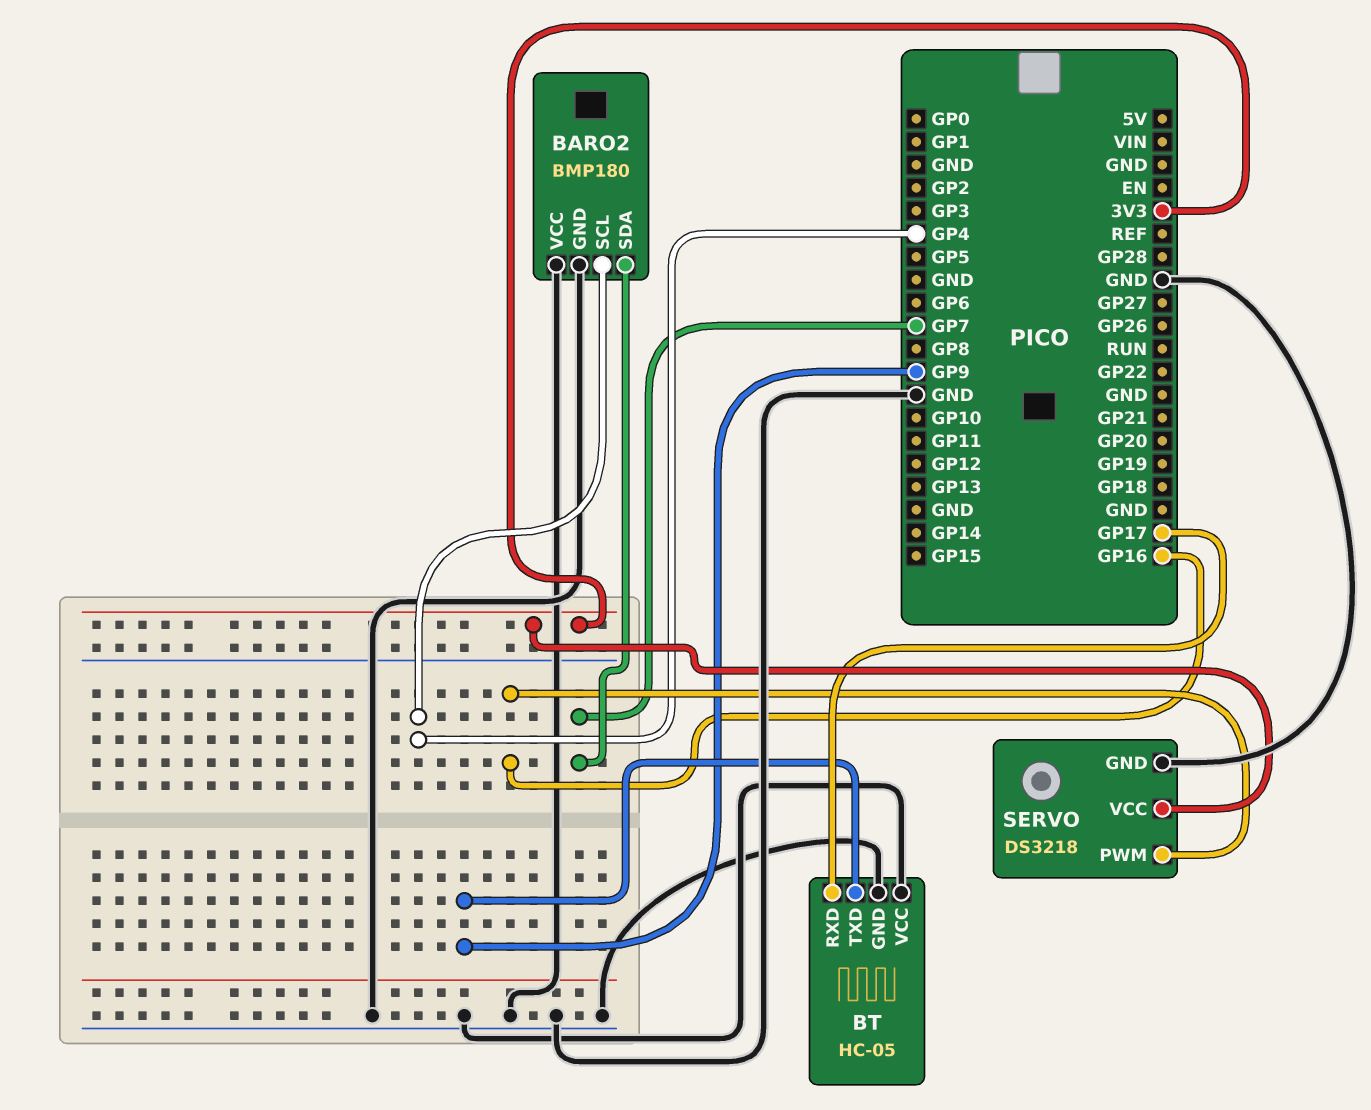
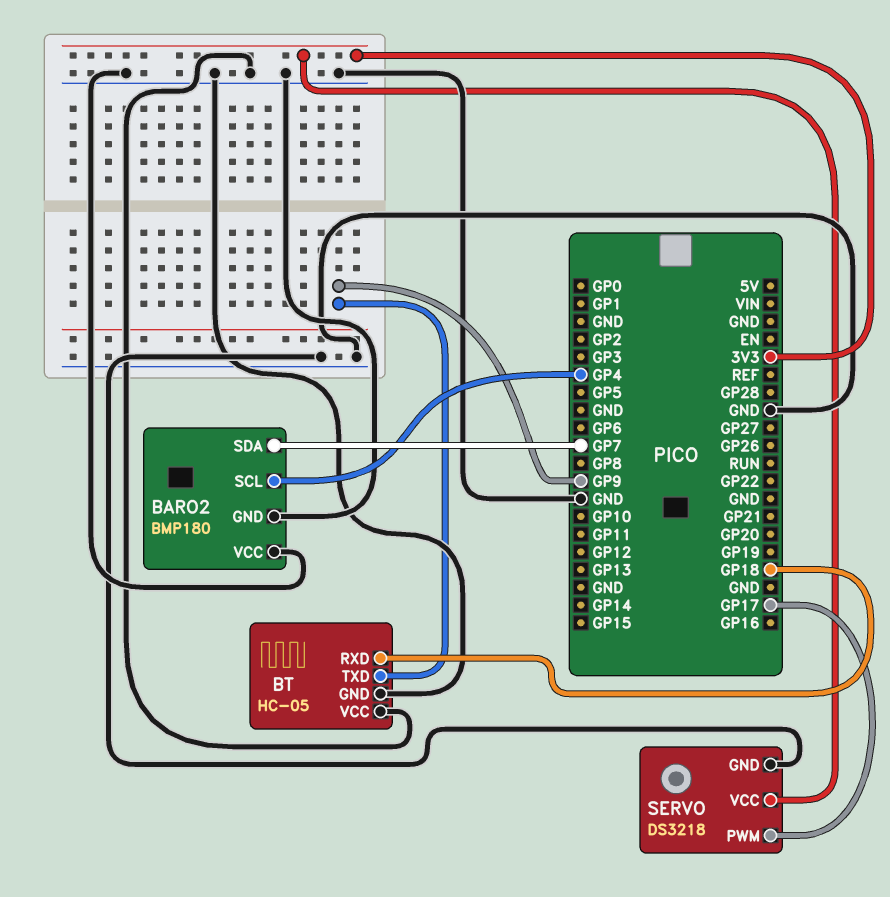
BT pin RXD: GP17 -> GP18
SERVO pin PWM: GP16 -> GP17

